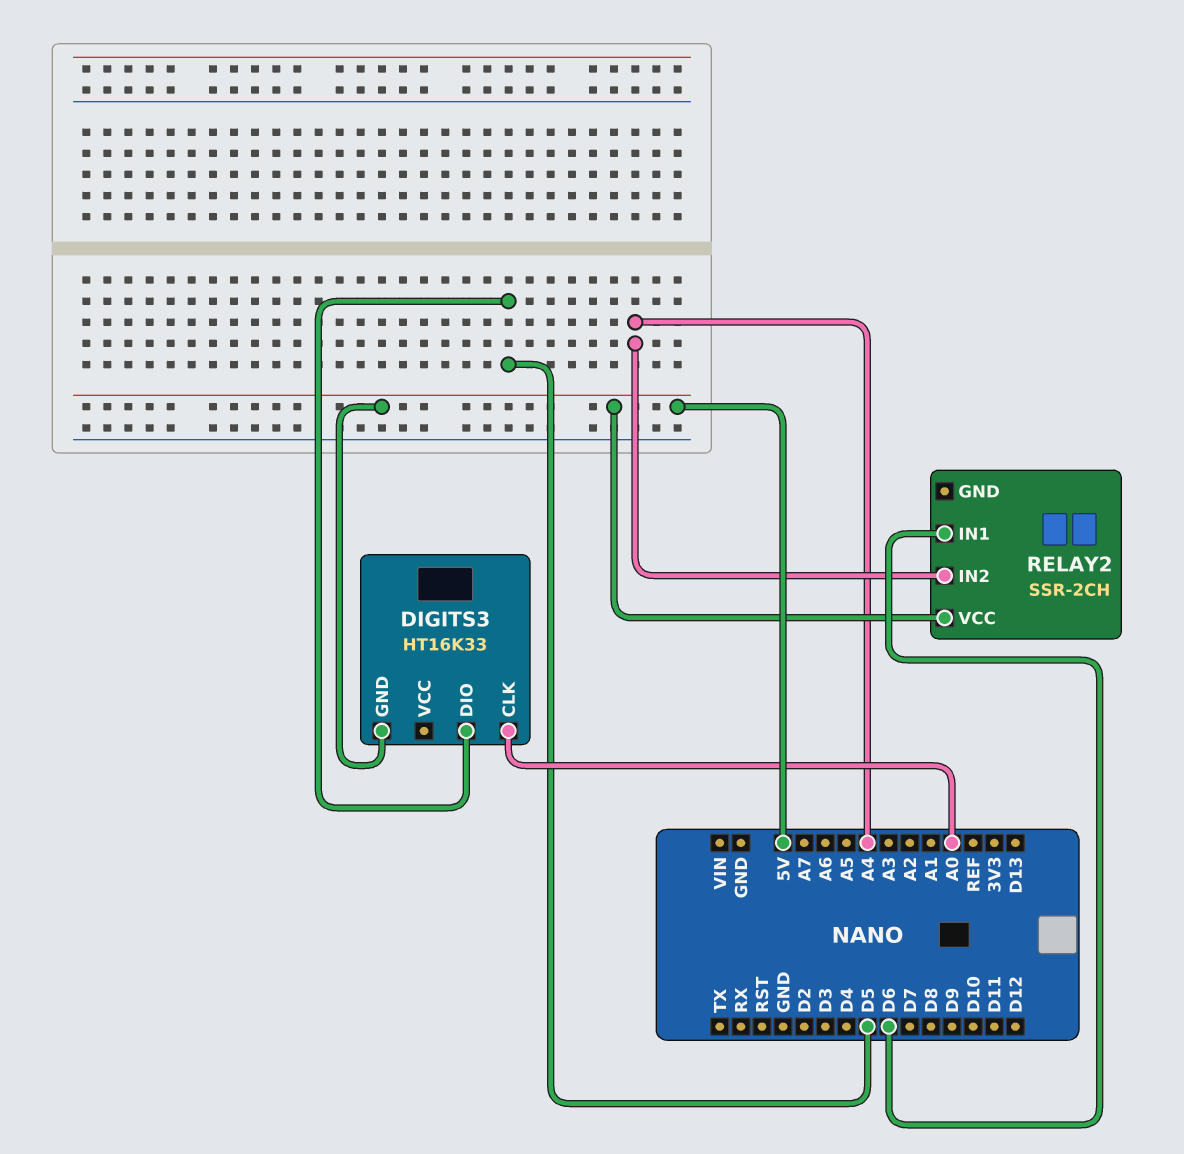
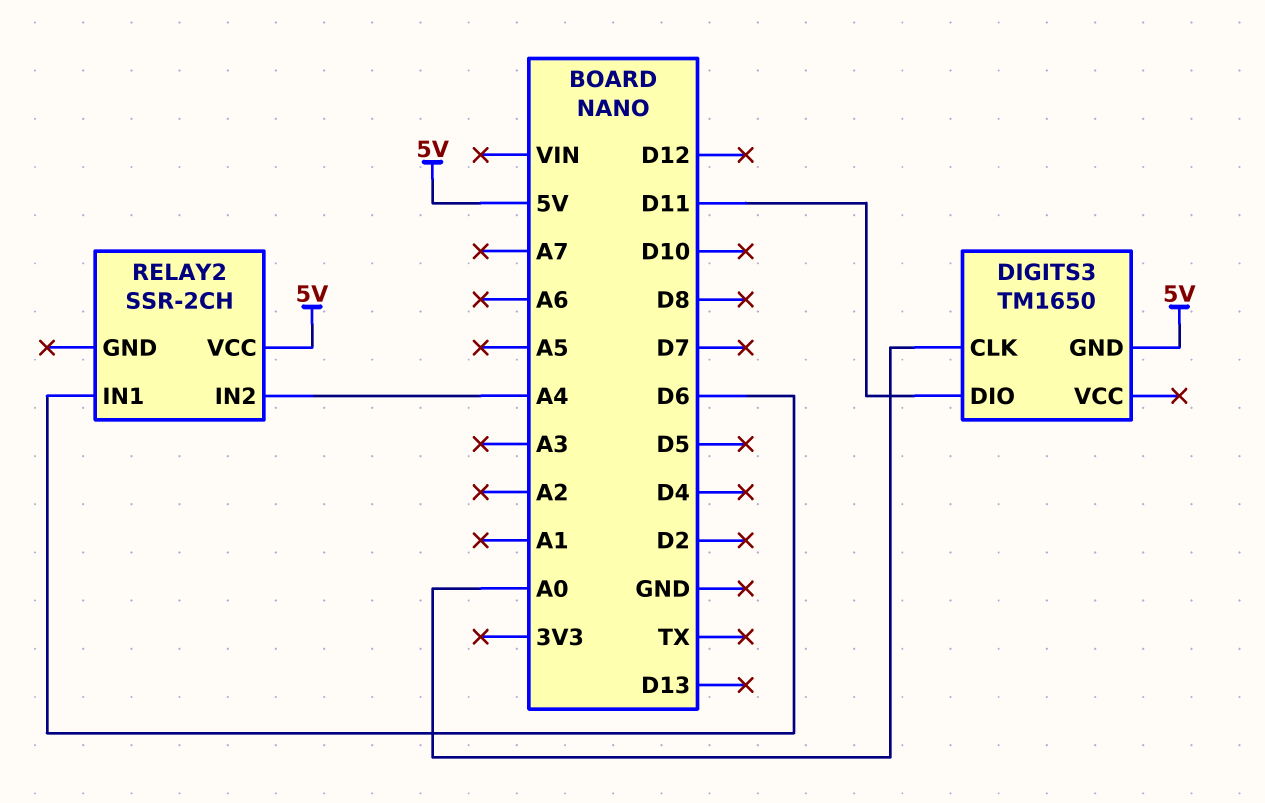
DIGITS3: HT16K33 -> TM1650
DIGITS3 pin DIO: D5 -> D11

